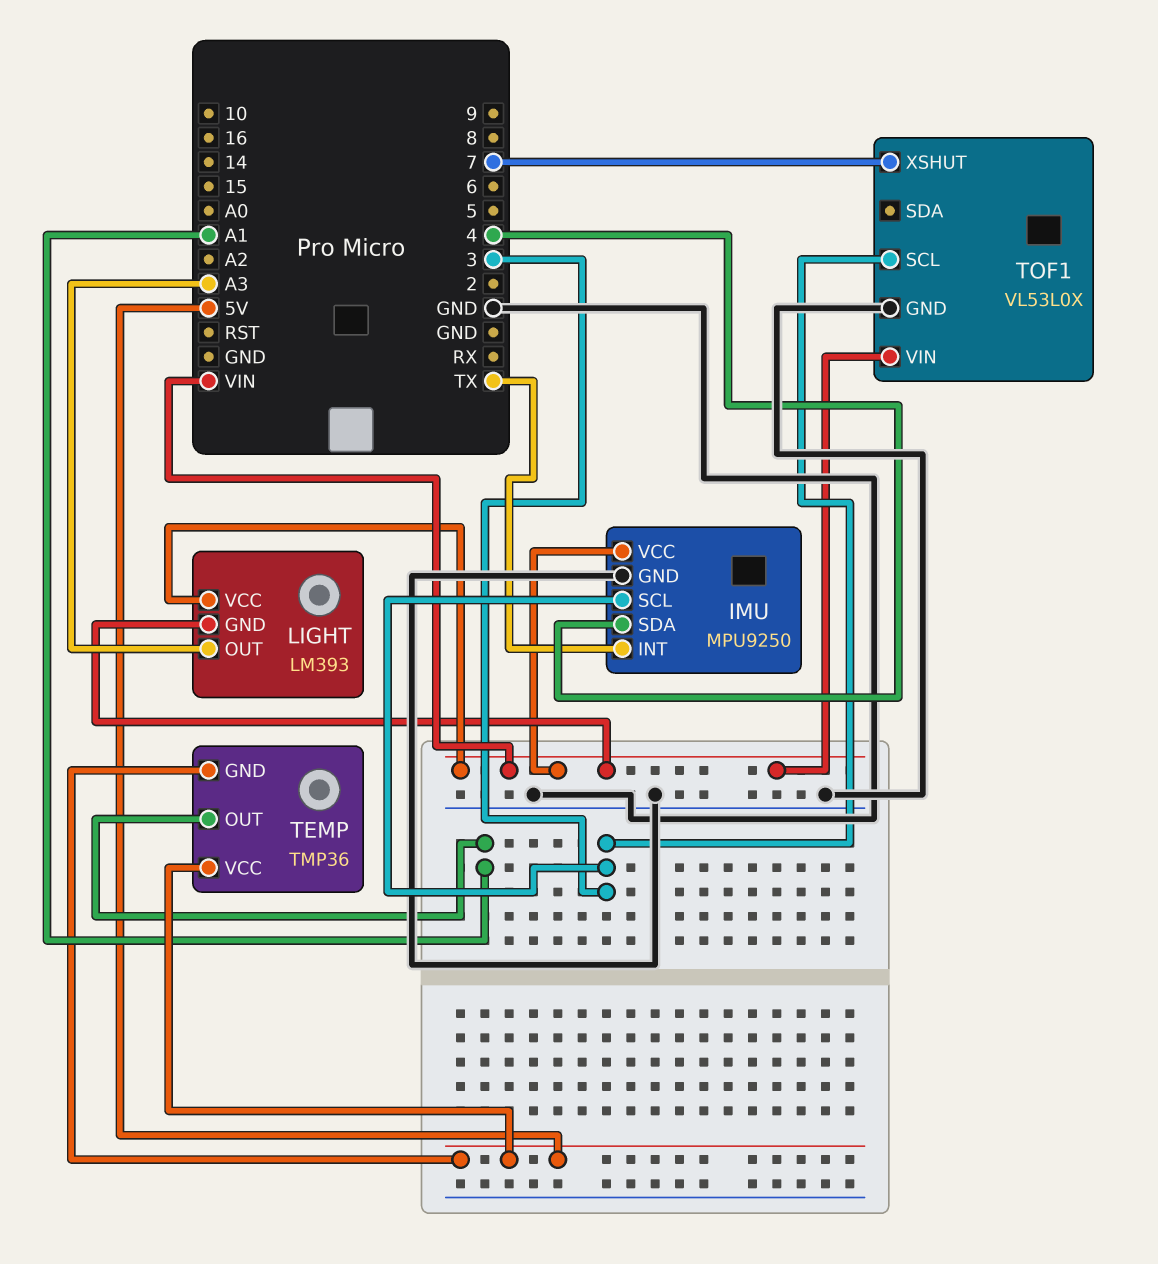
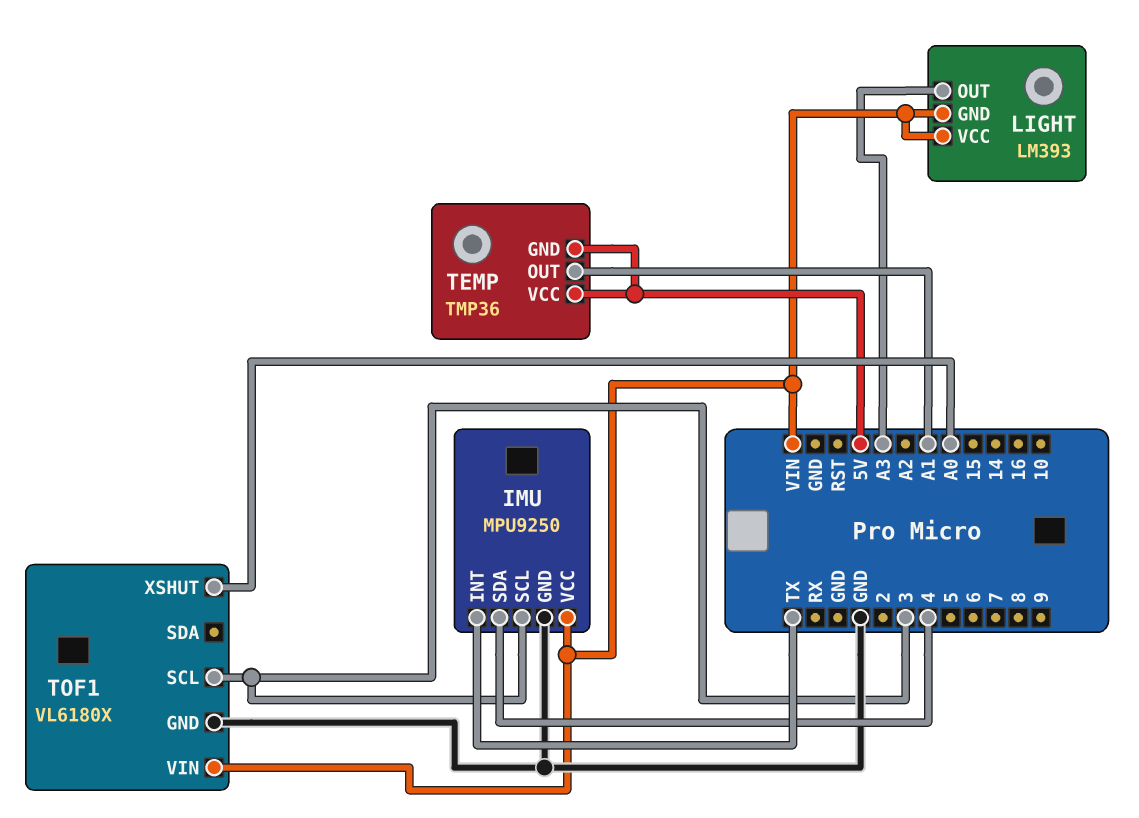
TOF1: VL53L0X -> VL6180X
TOF1 pin XSHUT: 7 -> A0

